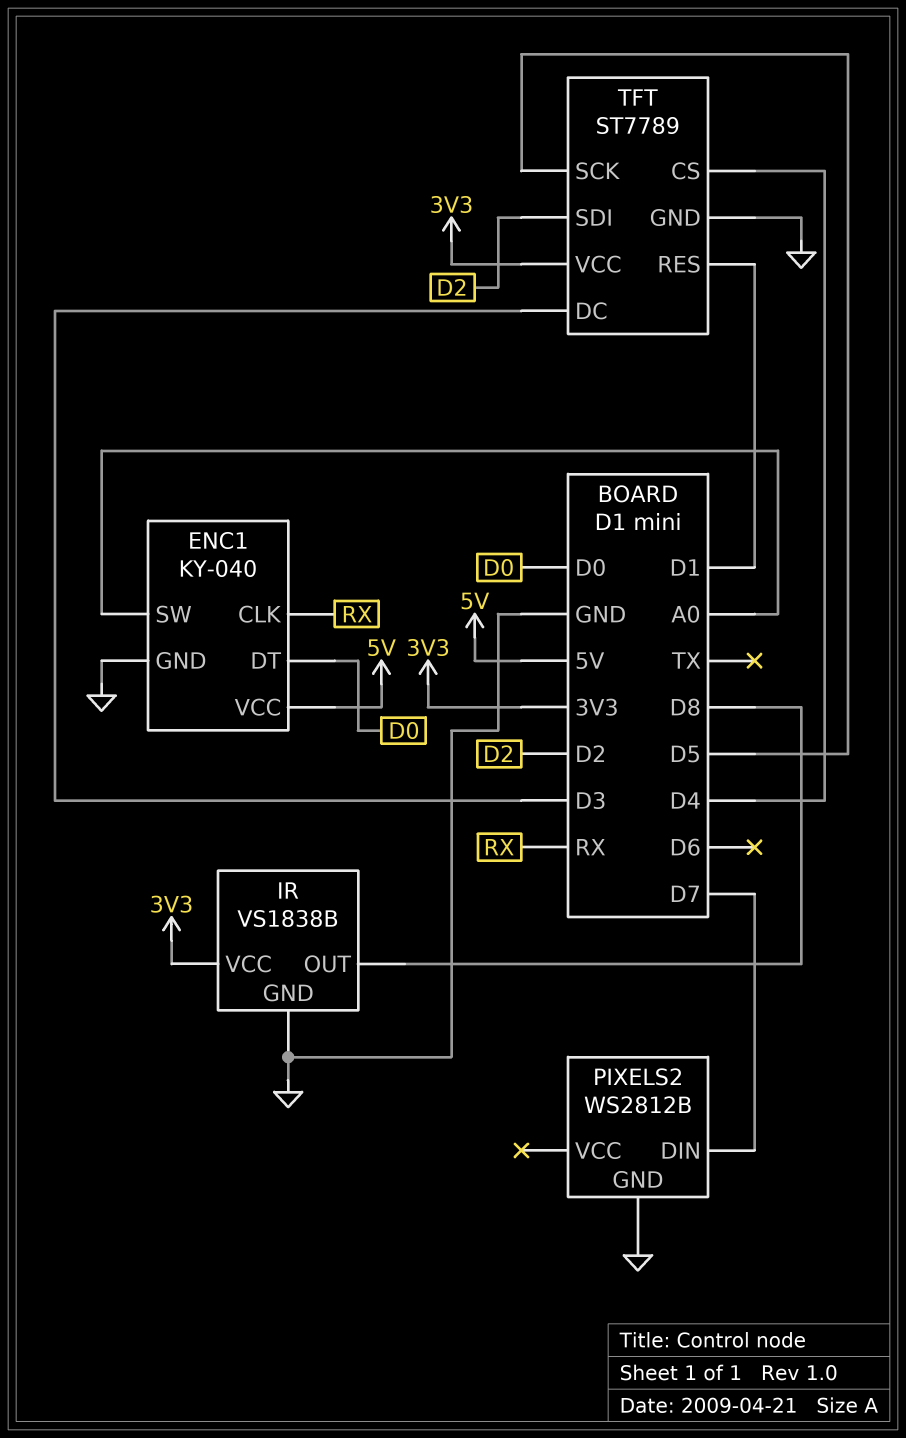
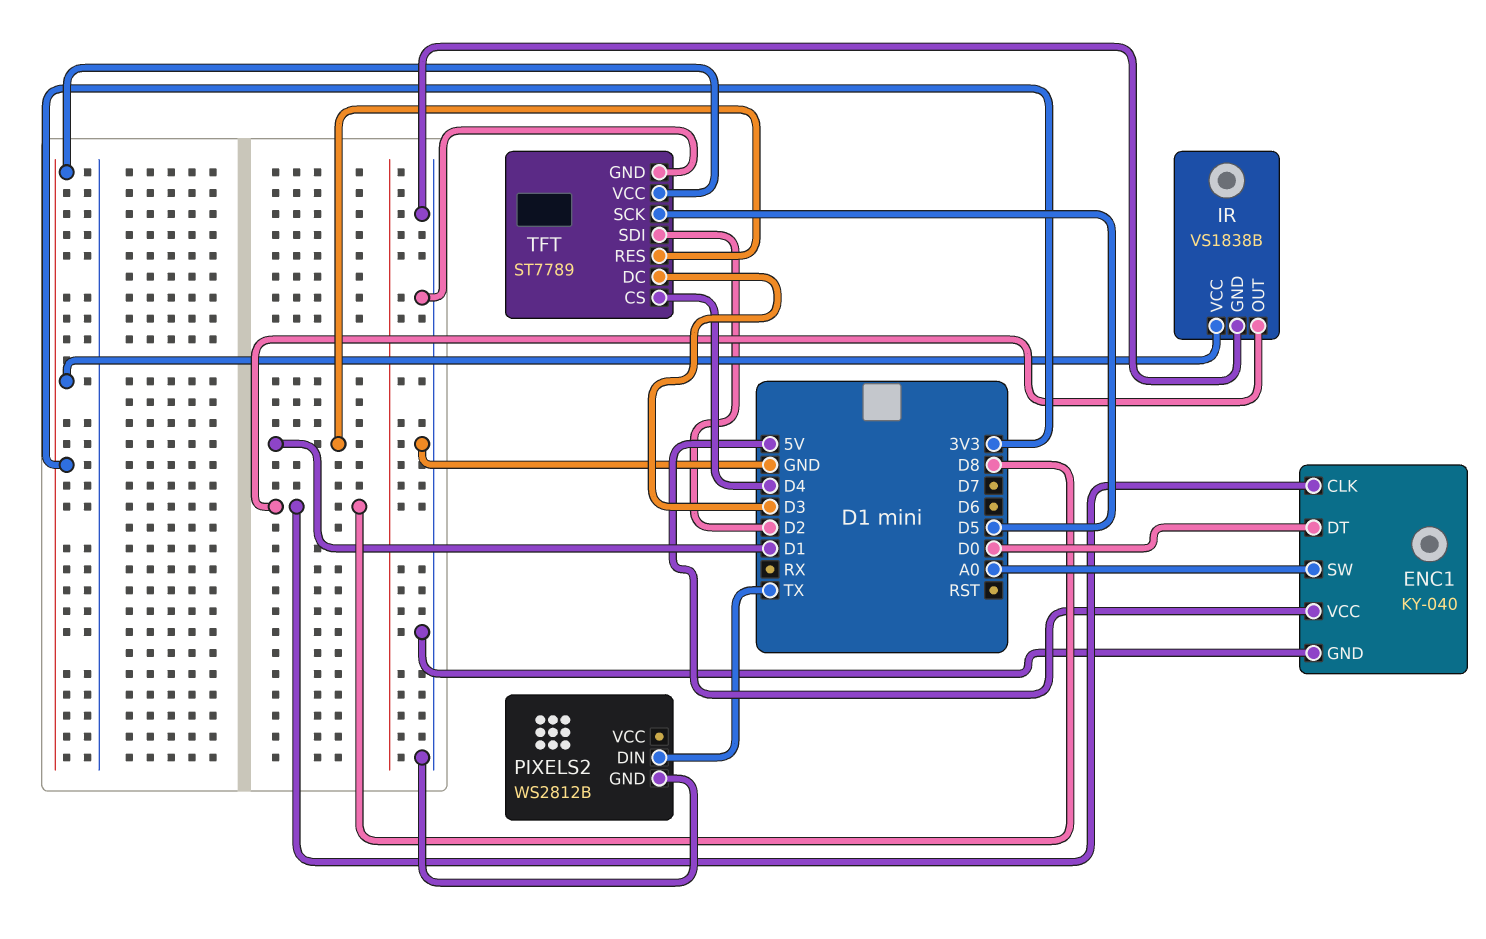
ENC1 pin CLK: RX -> D8
PIXELS2 pin DIN: D7 -> TX

